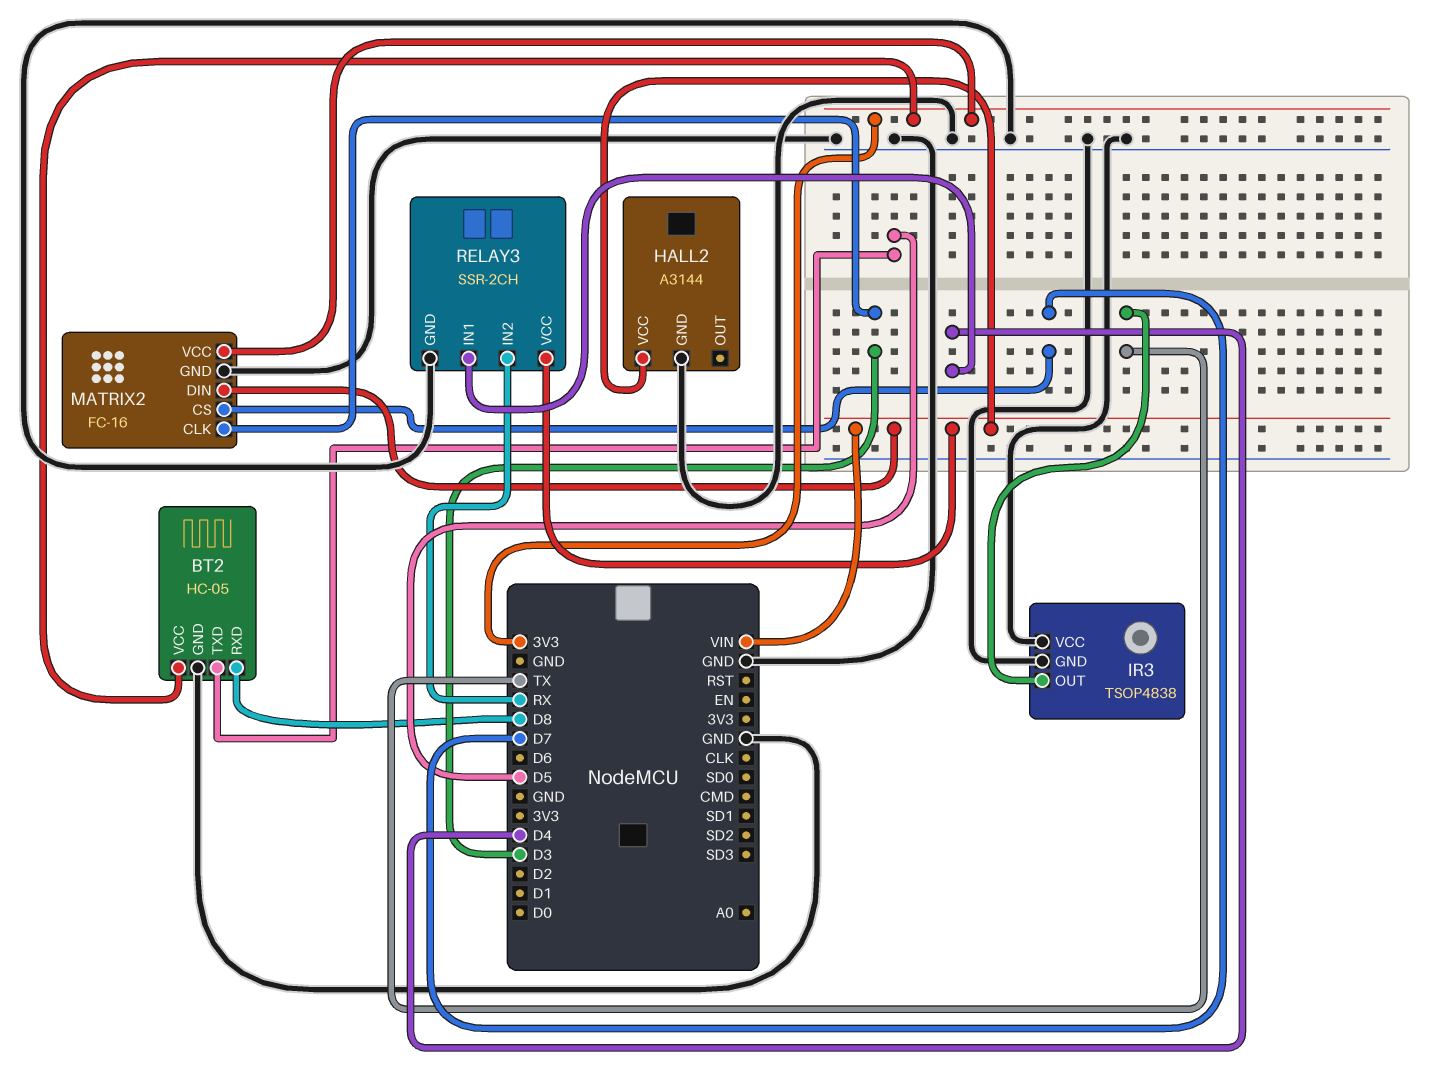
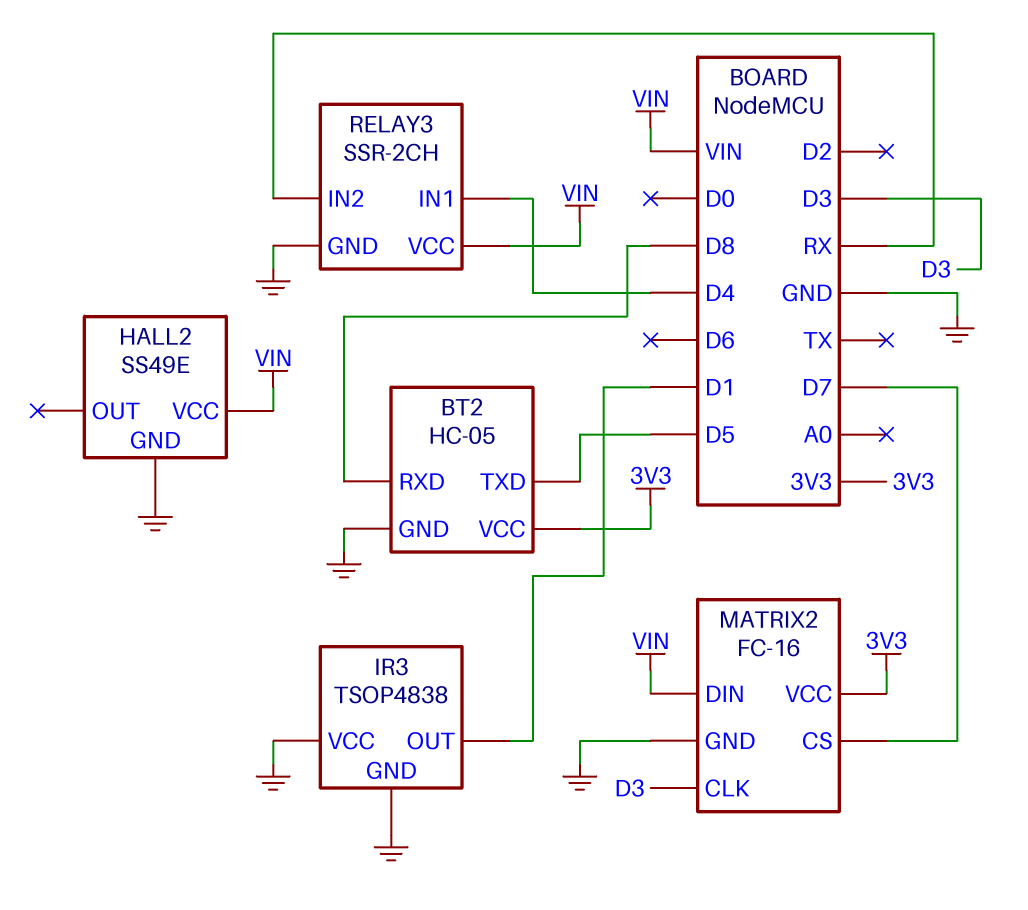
HALL2: A3144 -> SS49E
IR3 pin OUT: TX -> D1

